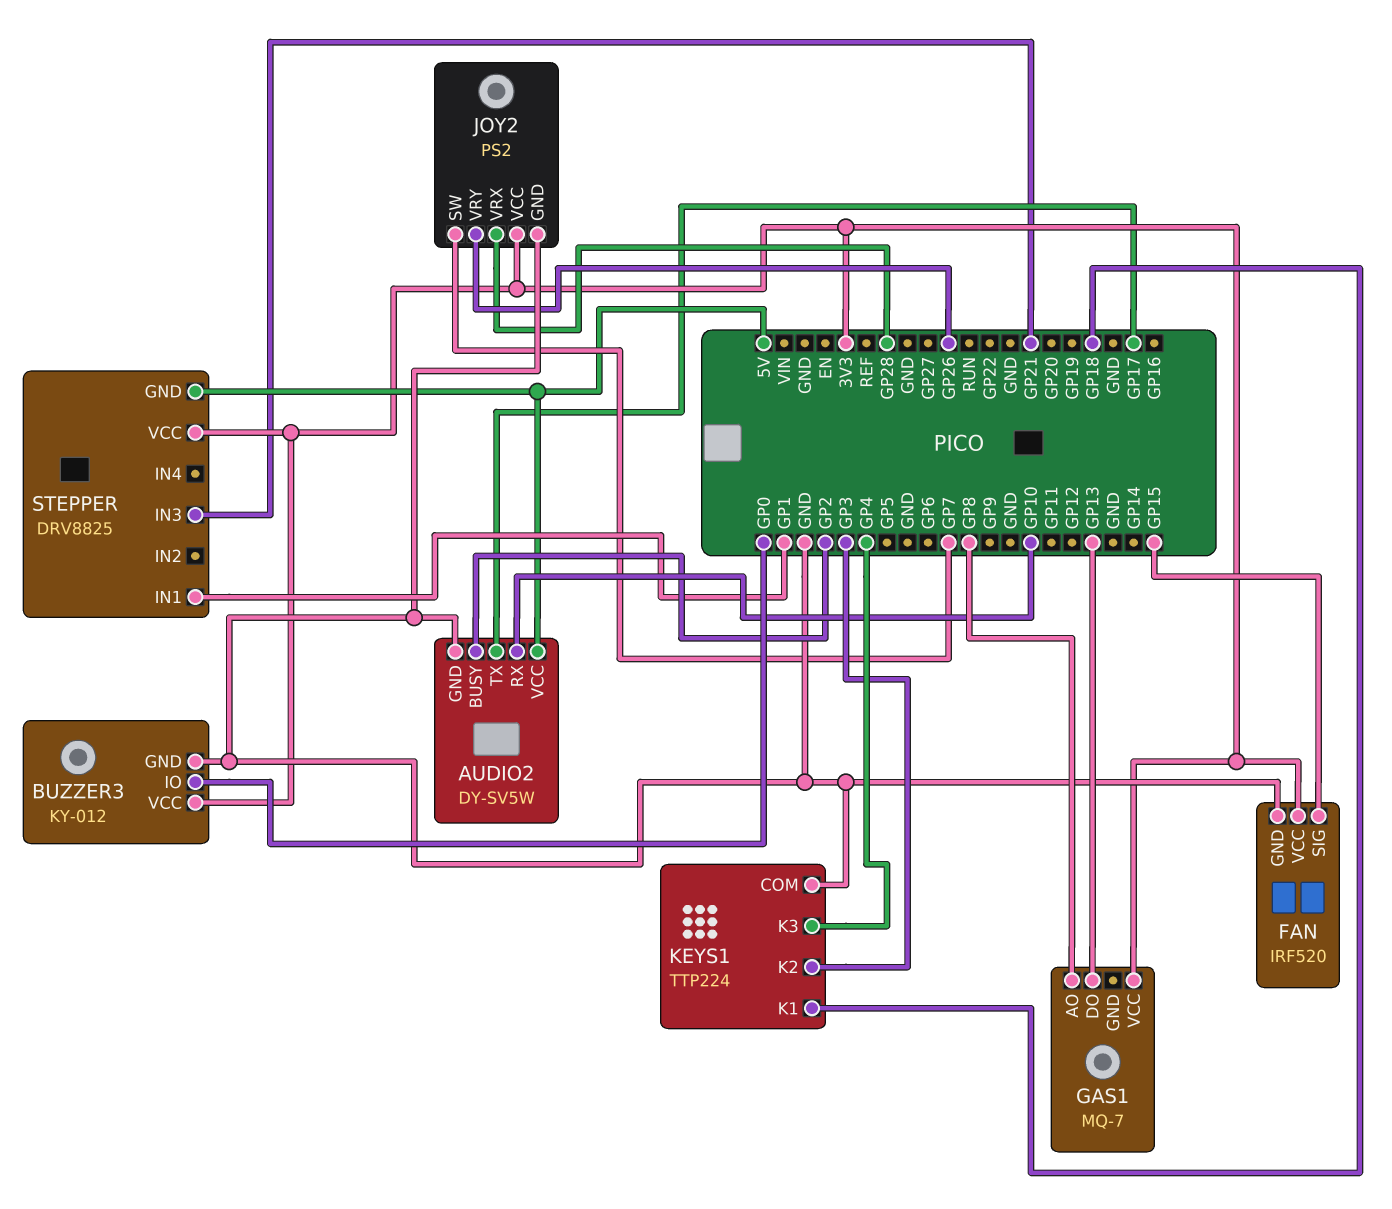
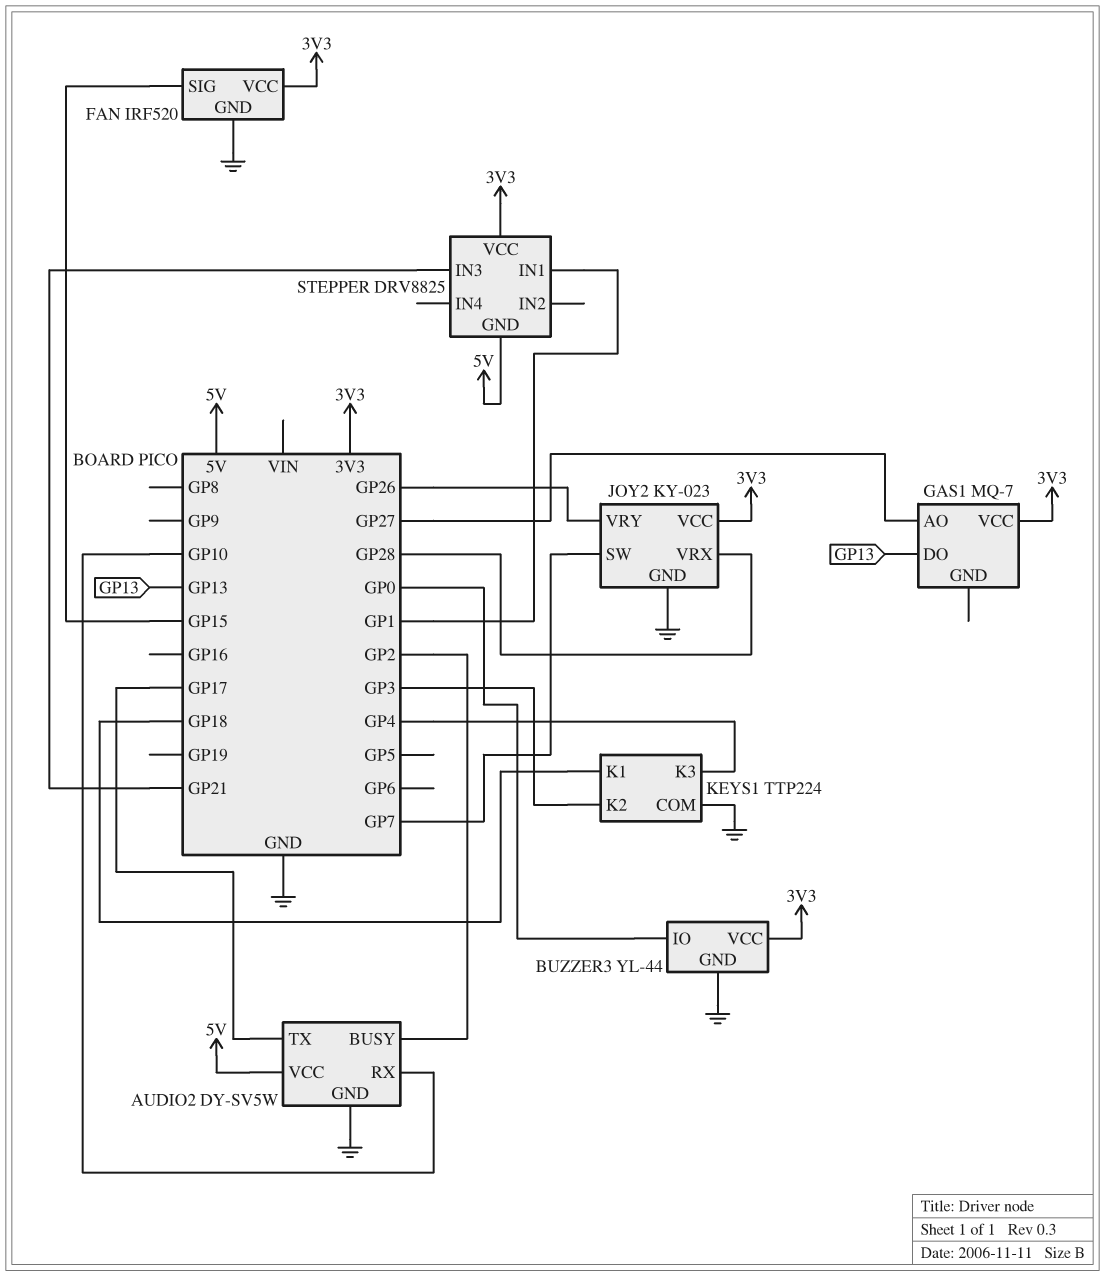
BUZZER3: KY-012 -> YL-44
GAS1 pin AO: GP8 -> GP27
JOY2: PS2 -> KY-023

